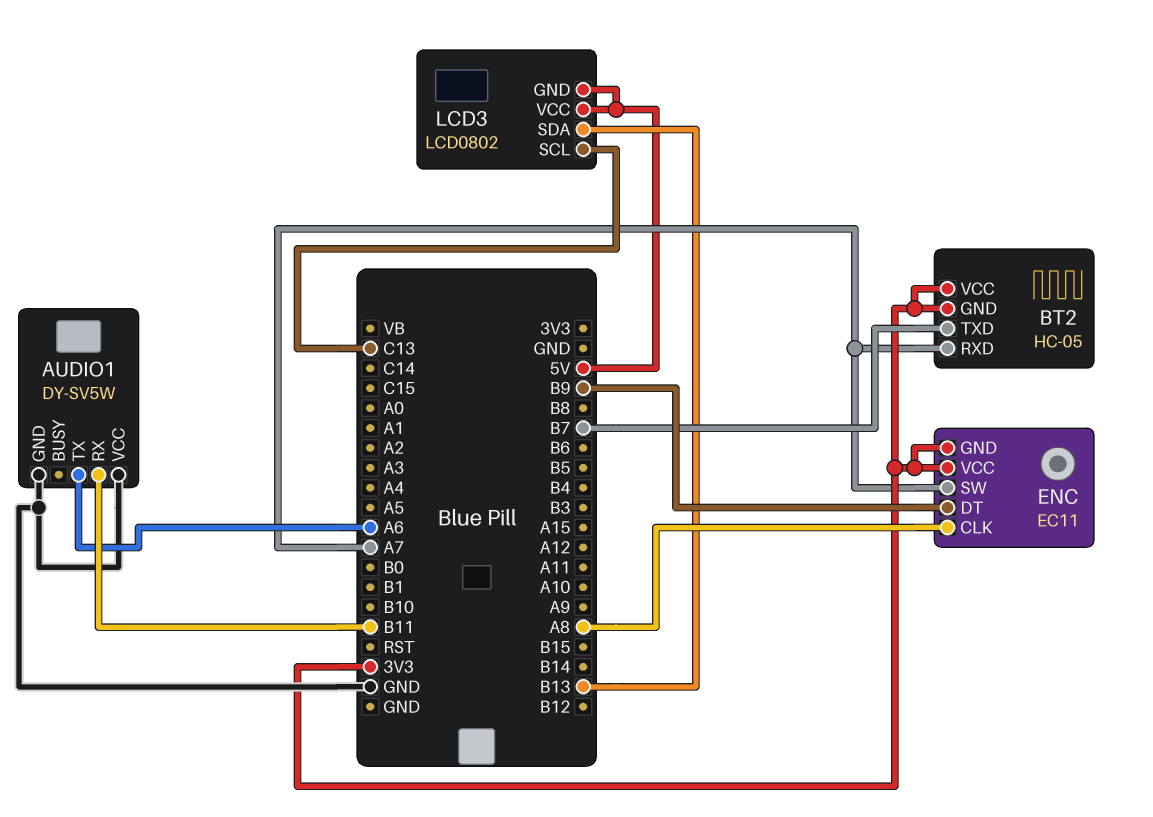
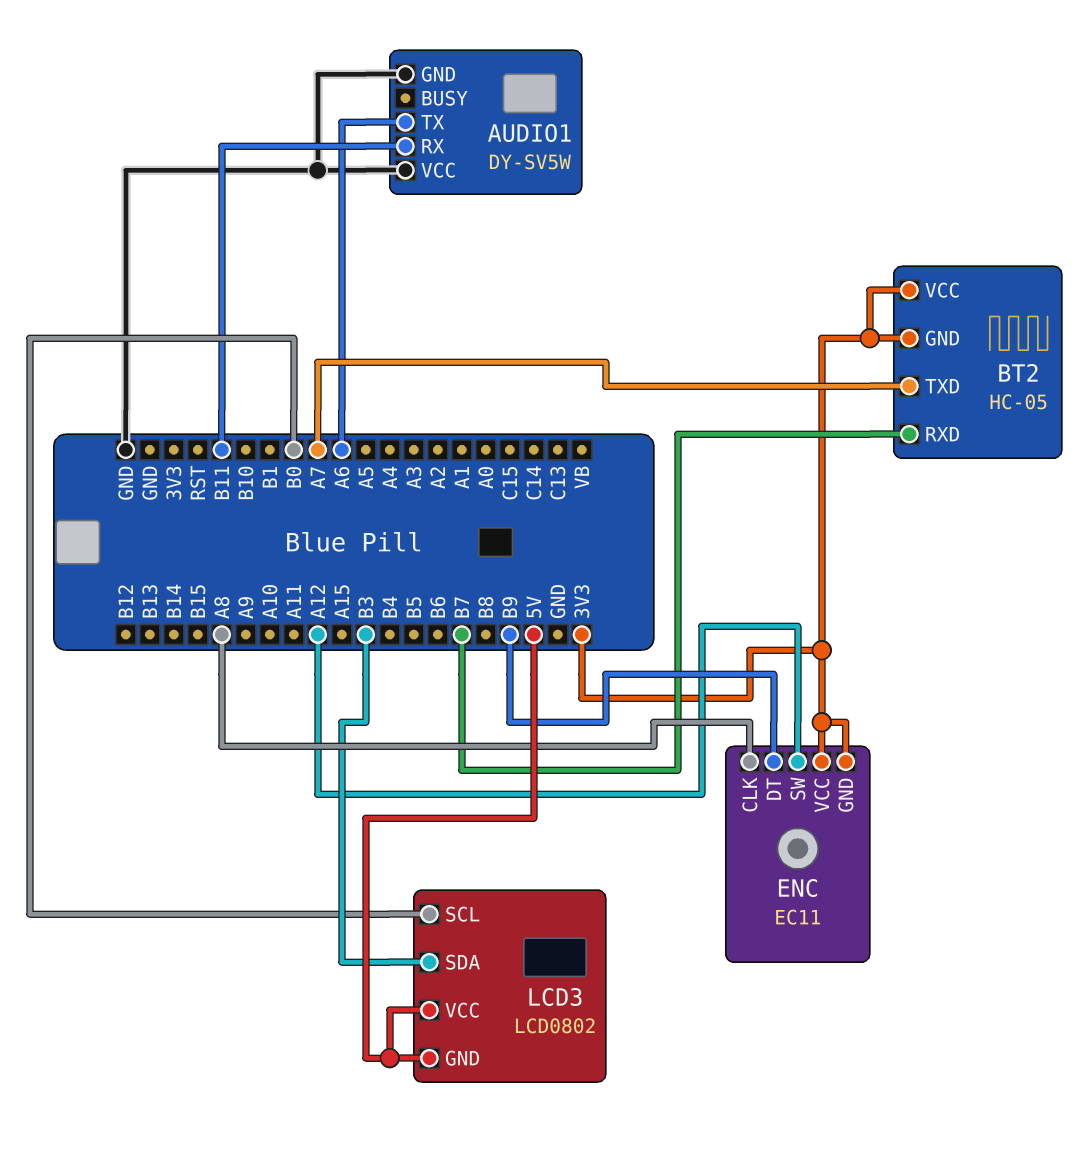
BT2 pin RXD: A7 -> B7
BT2 pin TXD: B7 -> A7
ENC pin SW: A7 -> A12
LCD3 pin SCL: C13 -> B0
LCD3 pin SDA: B13 -> B3

